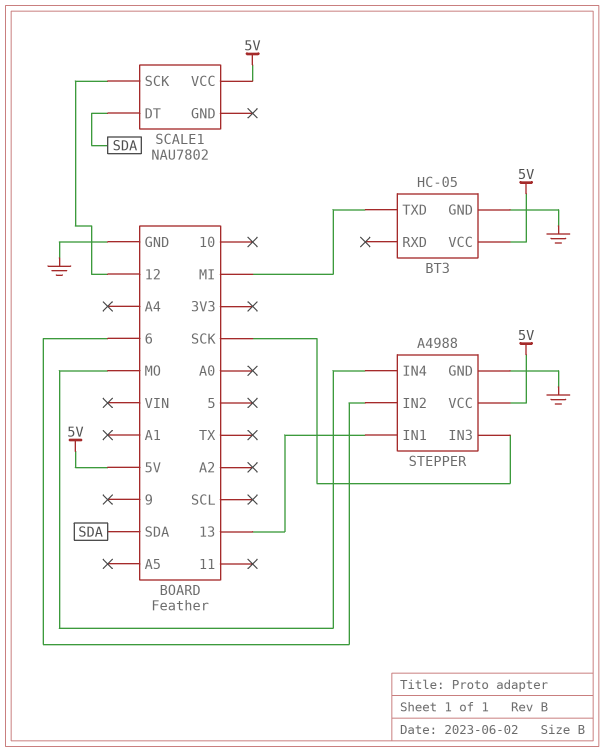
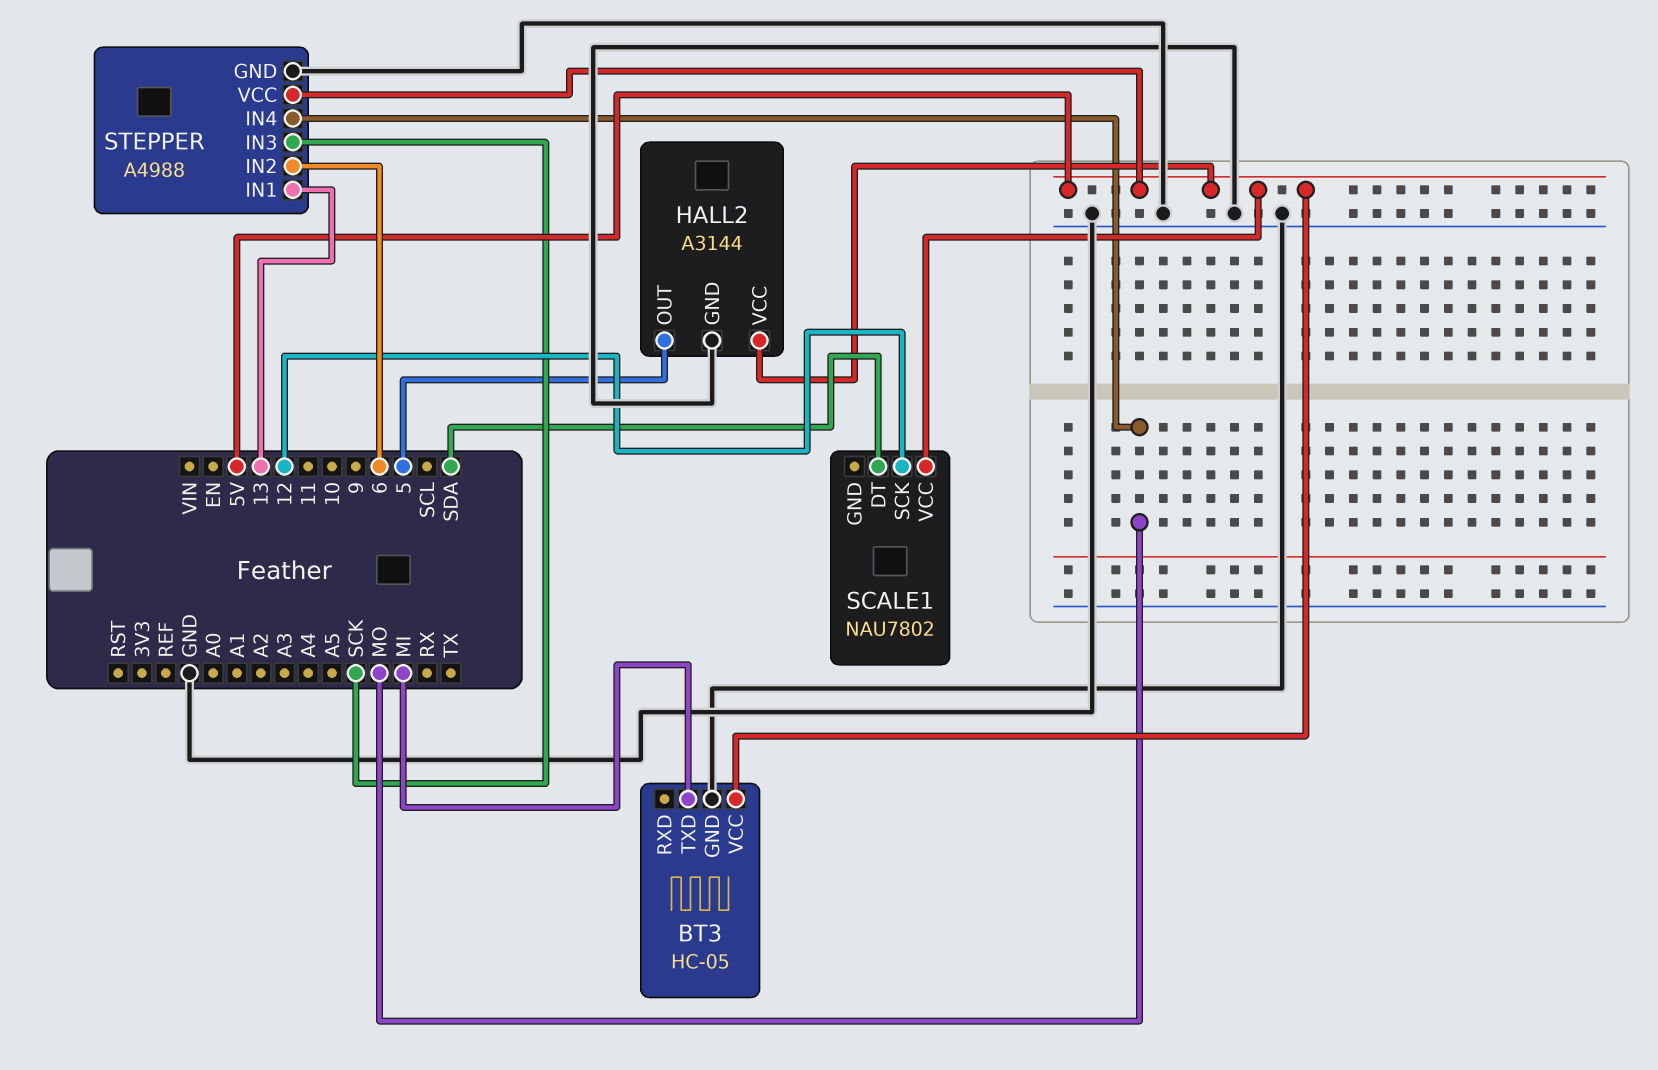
HALL2: none -> A3144
HALL2 pin GND: none -> GND
HALL2 pin OUT: none -> 5
HALL2 pin VCC: none -> 5V

